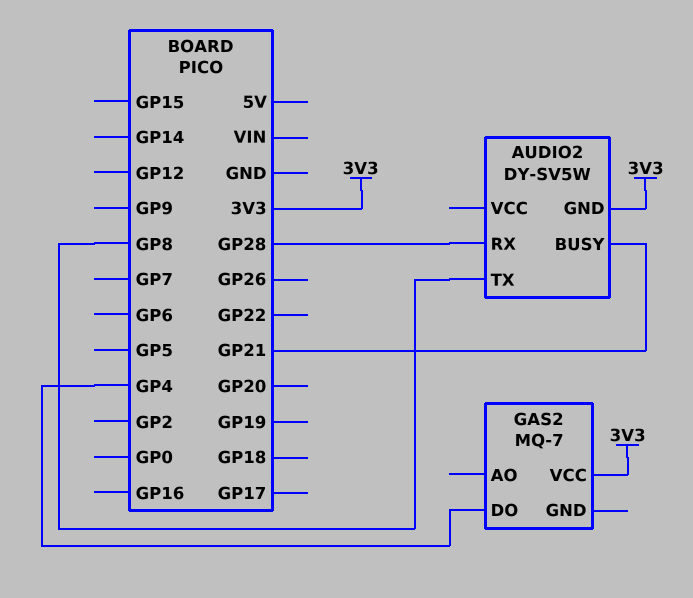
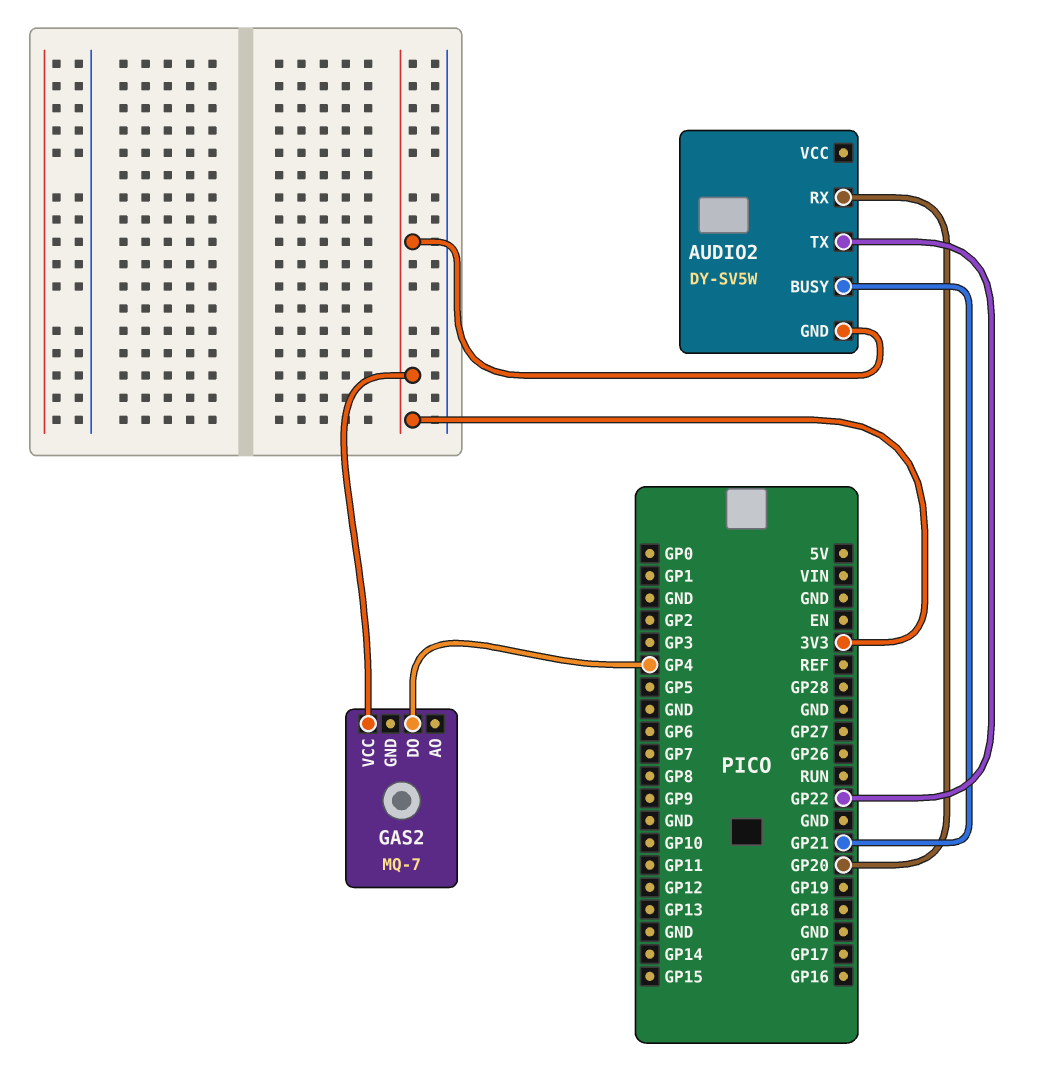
AUDIO2 pin RX: GP28 -> GP20
AUDIO2 pin TX: GP8 -> GP22

